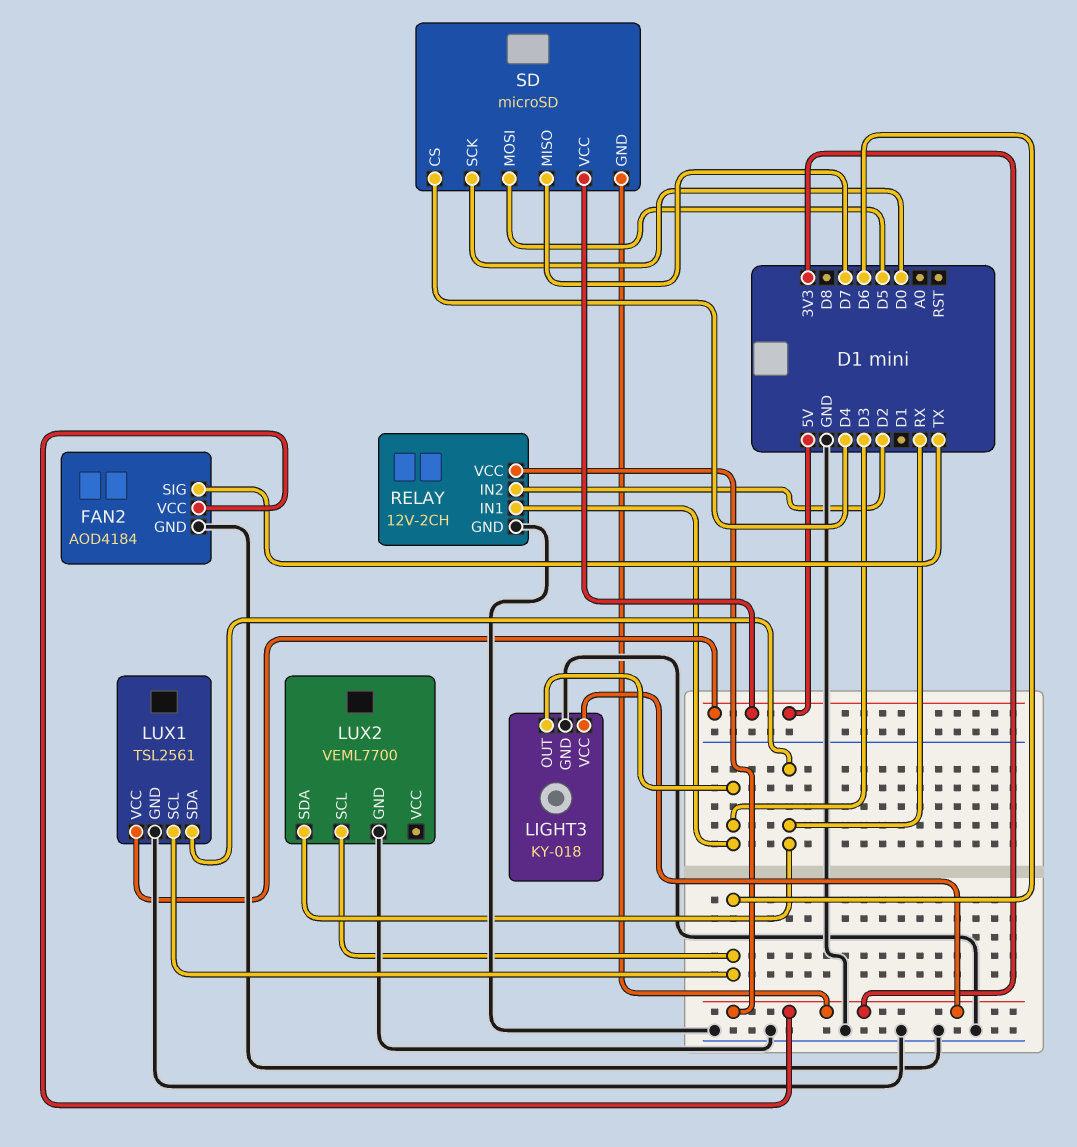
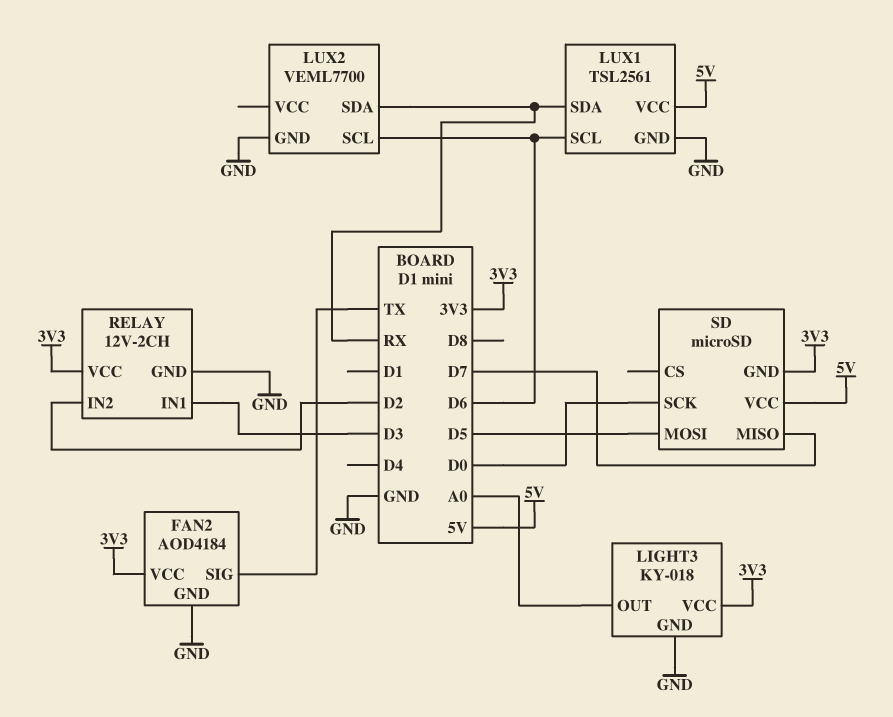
LIGHT3 pin OUT: D3 -> A0
SD pin CS: D4 -> none

